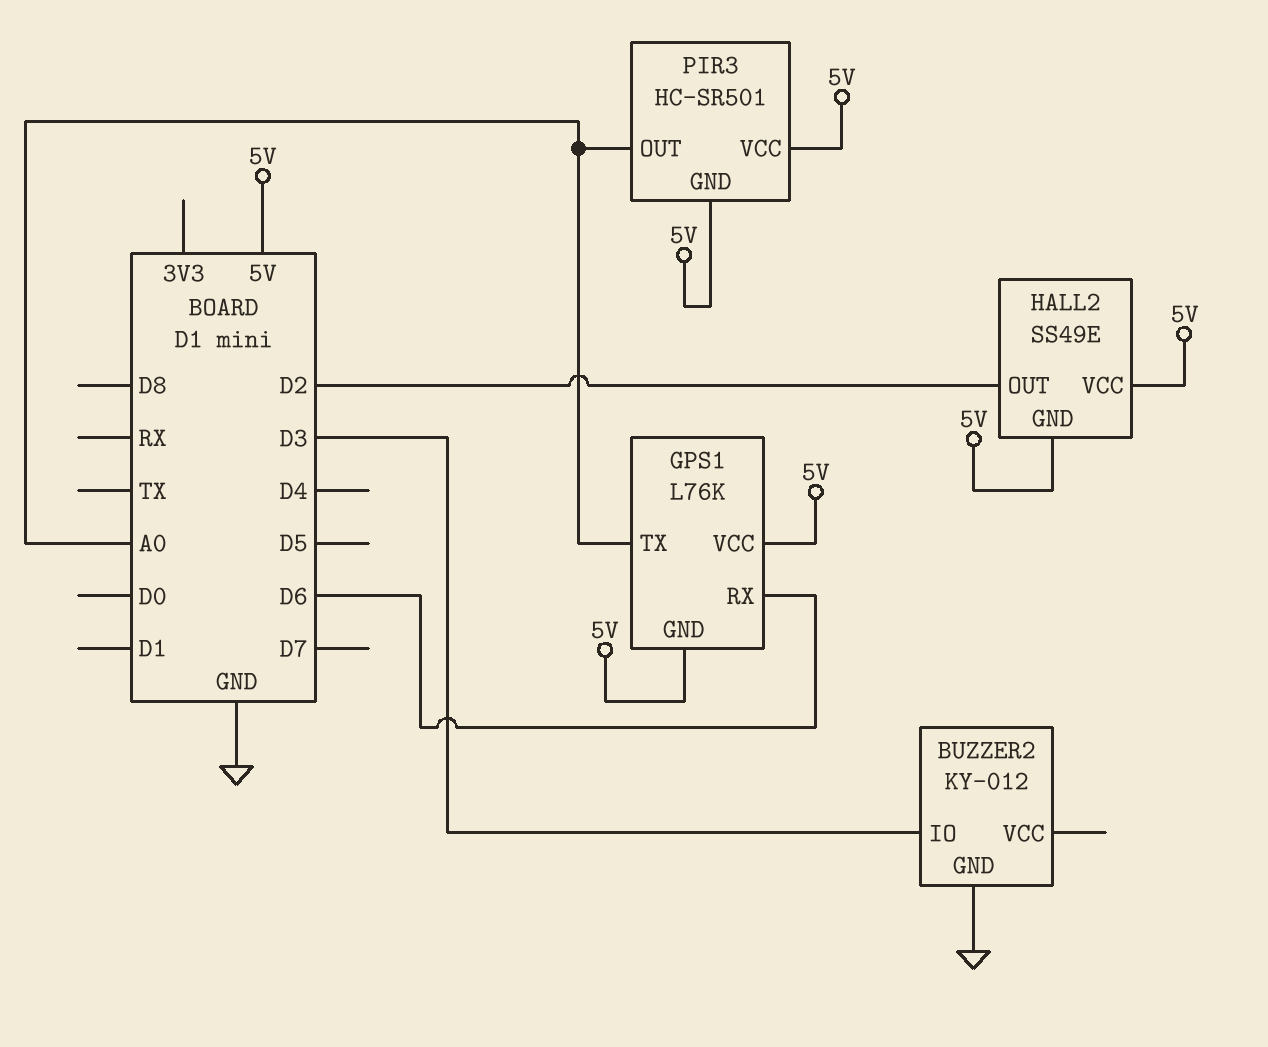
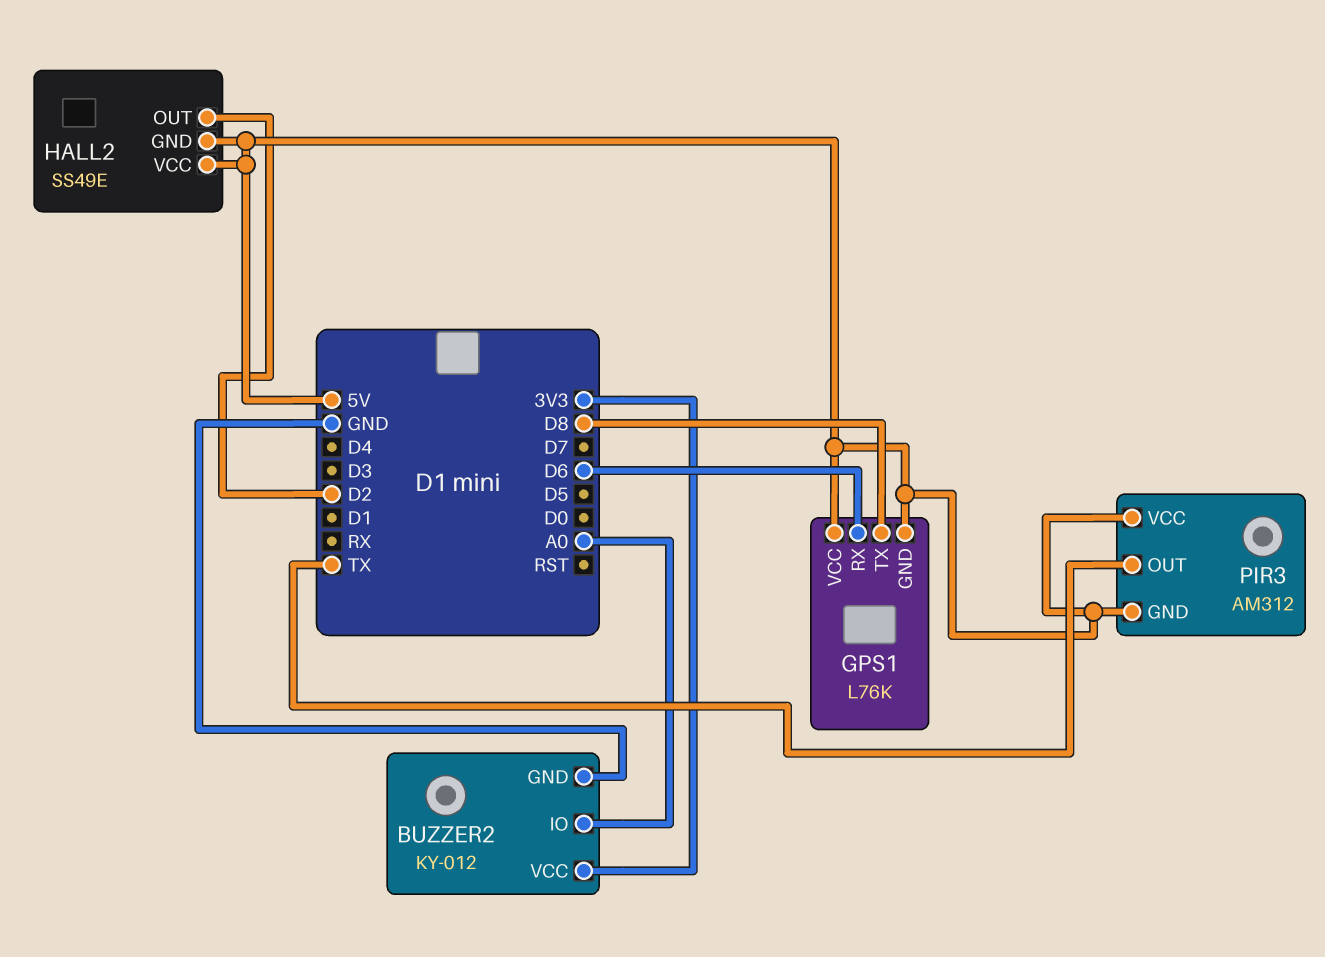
BUZZER2 pin IO: D3 -> A0
BUZZER2 pin VCC: none -> 3V3
GPS1 pin TX: A0 -> D8
PIR3: HC-SR501 -> AM312
PIR3 pin OUT: A0 -> TX

